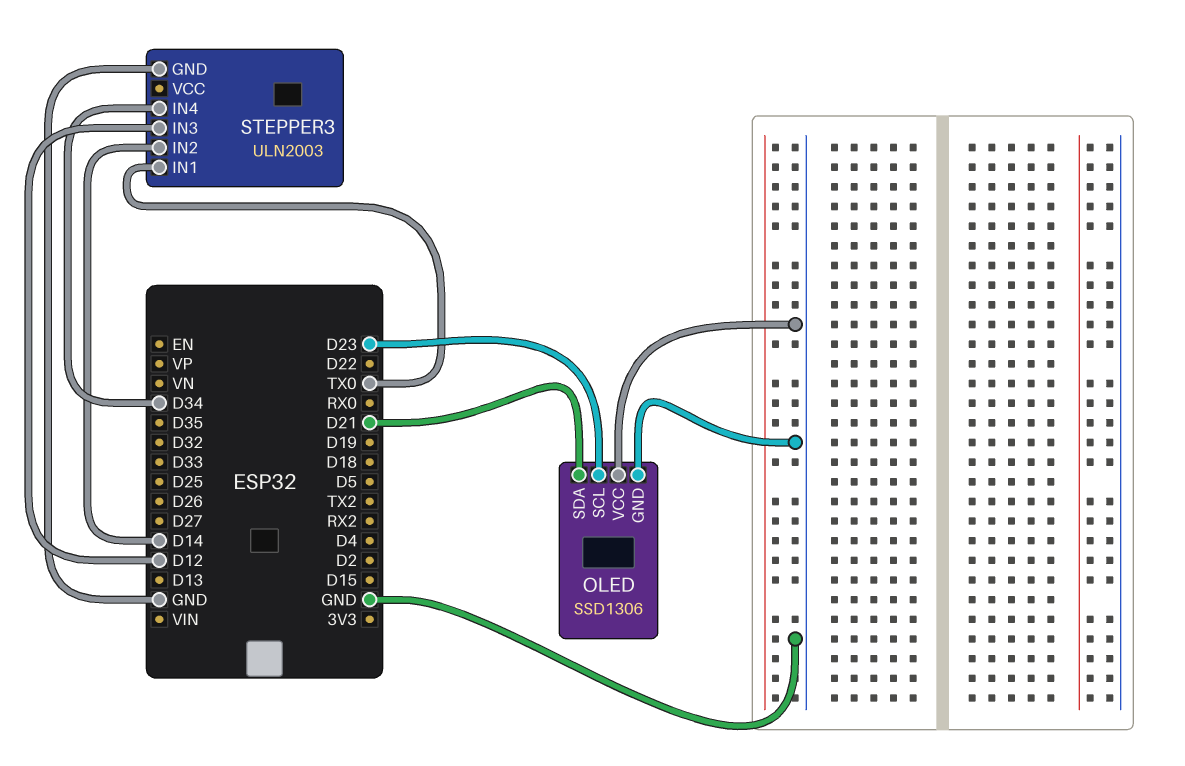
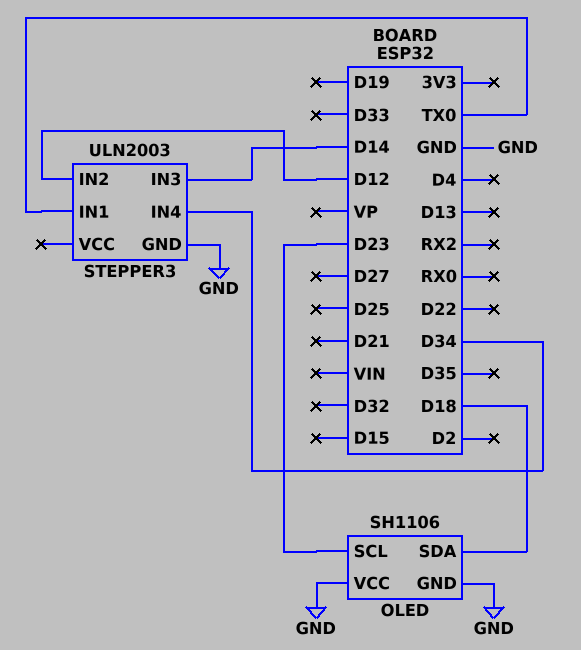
OLED: SSD1306 -> SH1106
OLED pin SDA: D21 -> D18
STEPPER3 pin IN2: D14 -> D12
STEPPER3 pin IN3: D12 -> D14

